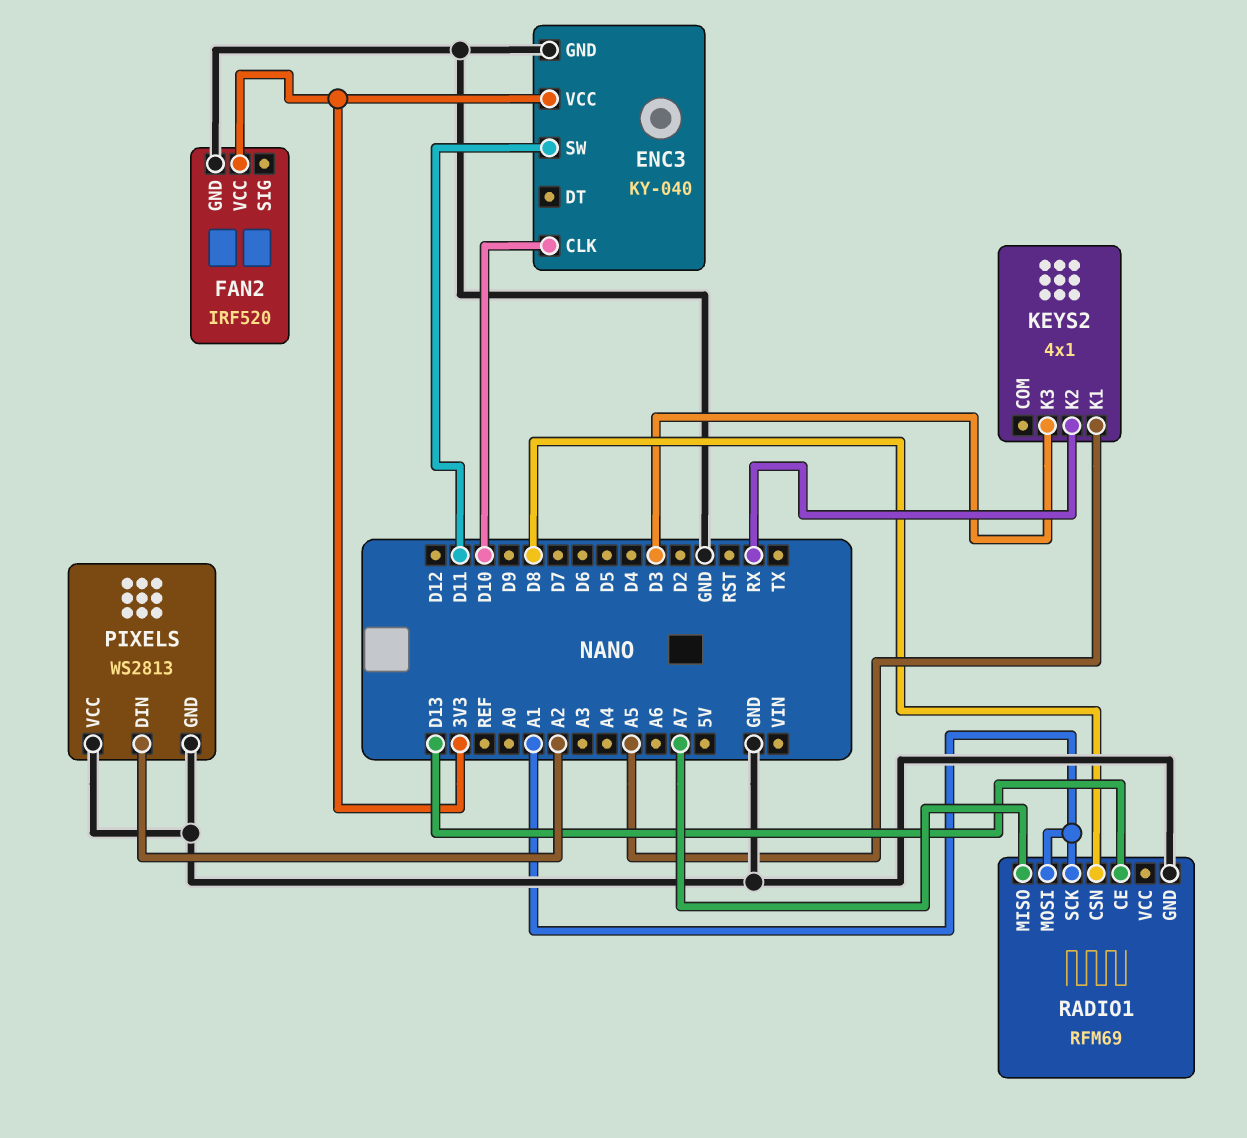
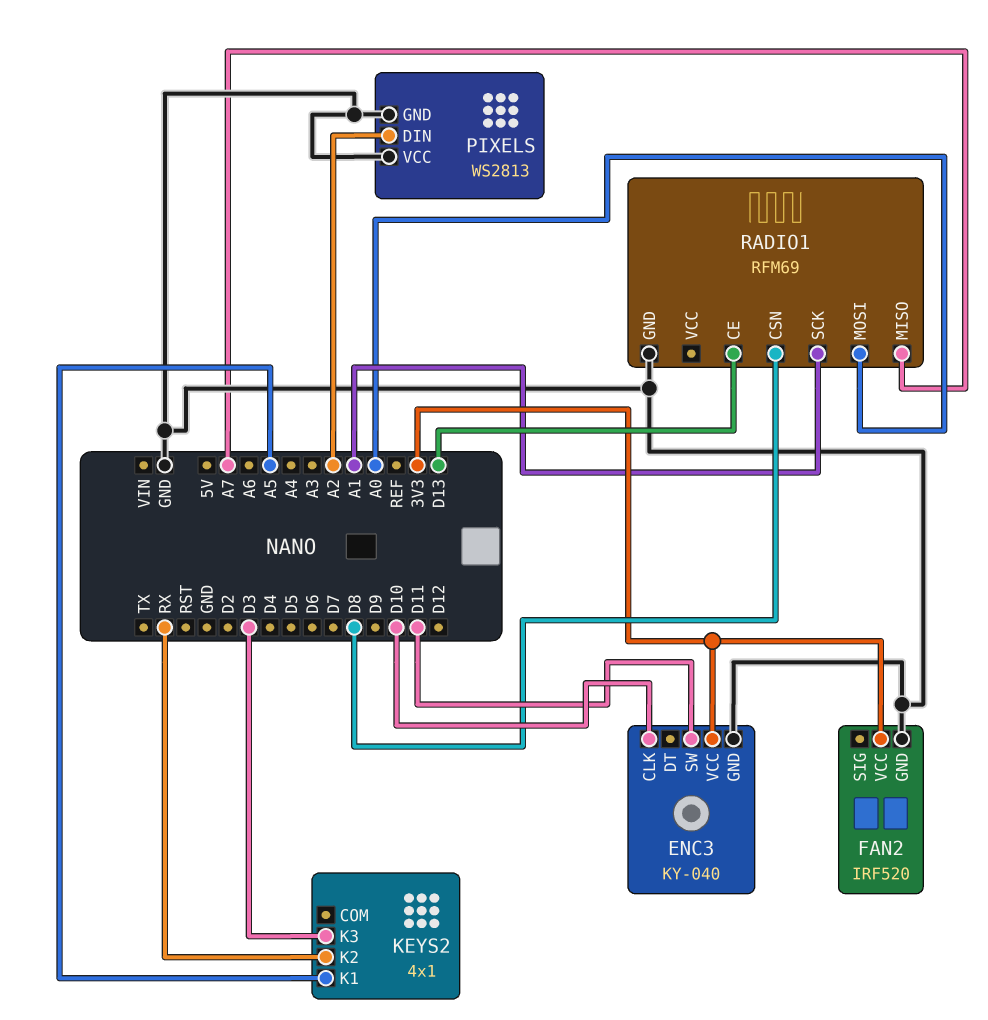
RADIO1 pin MOSI: A1 -> A0

